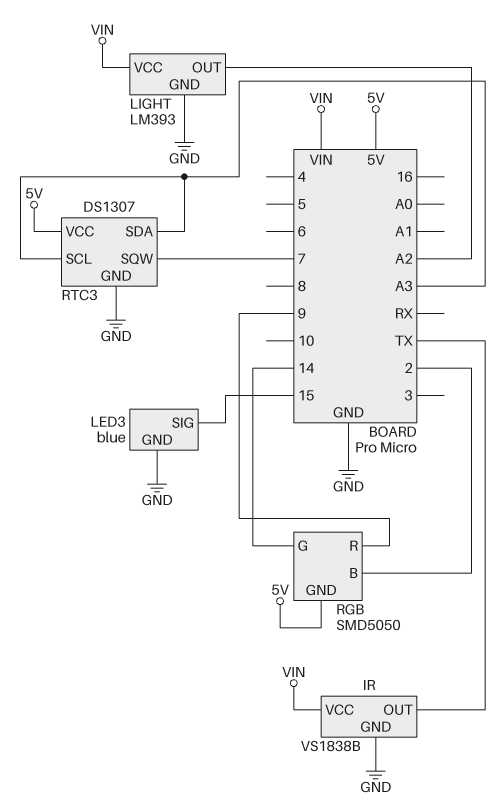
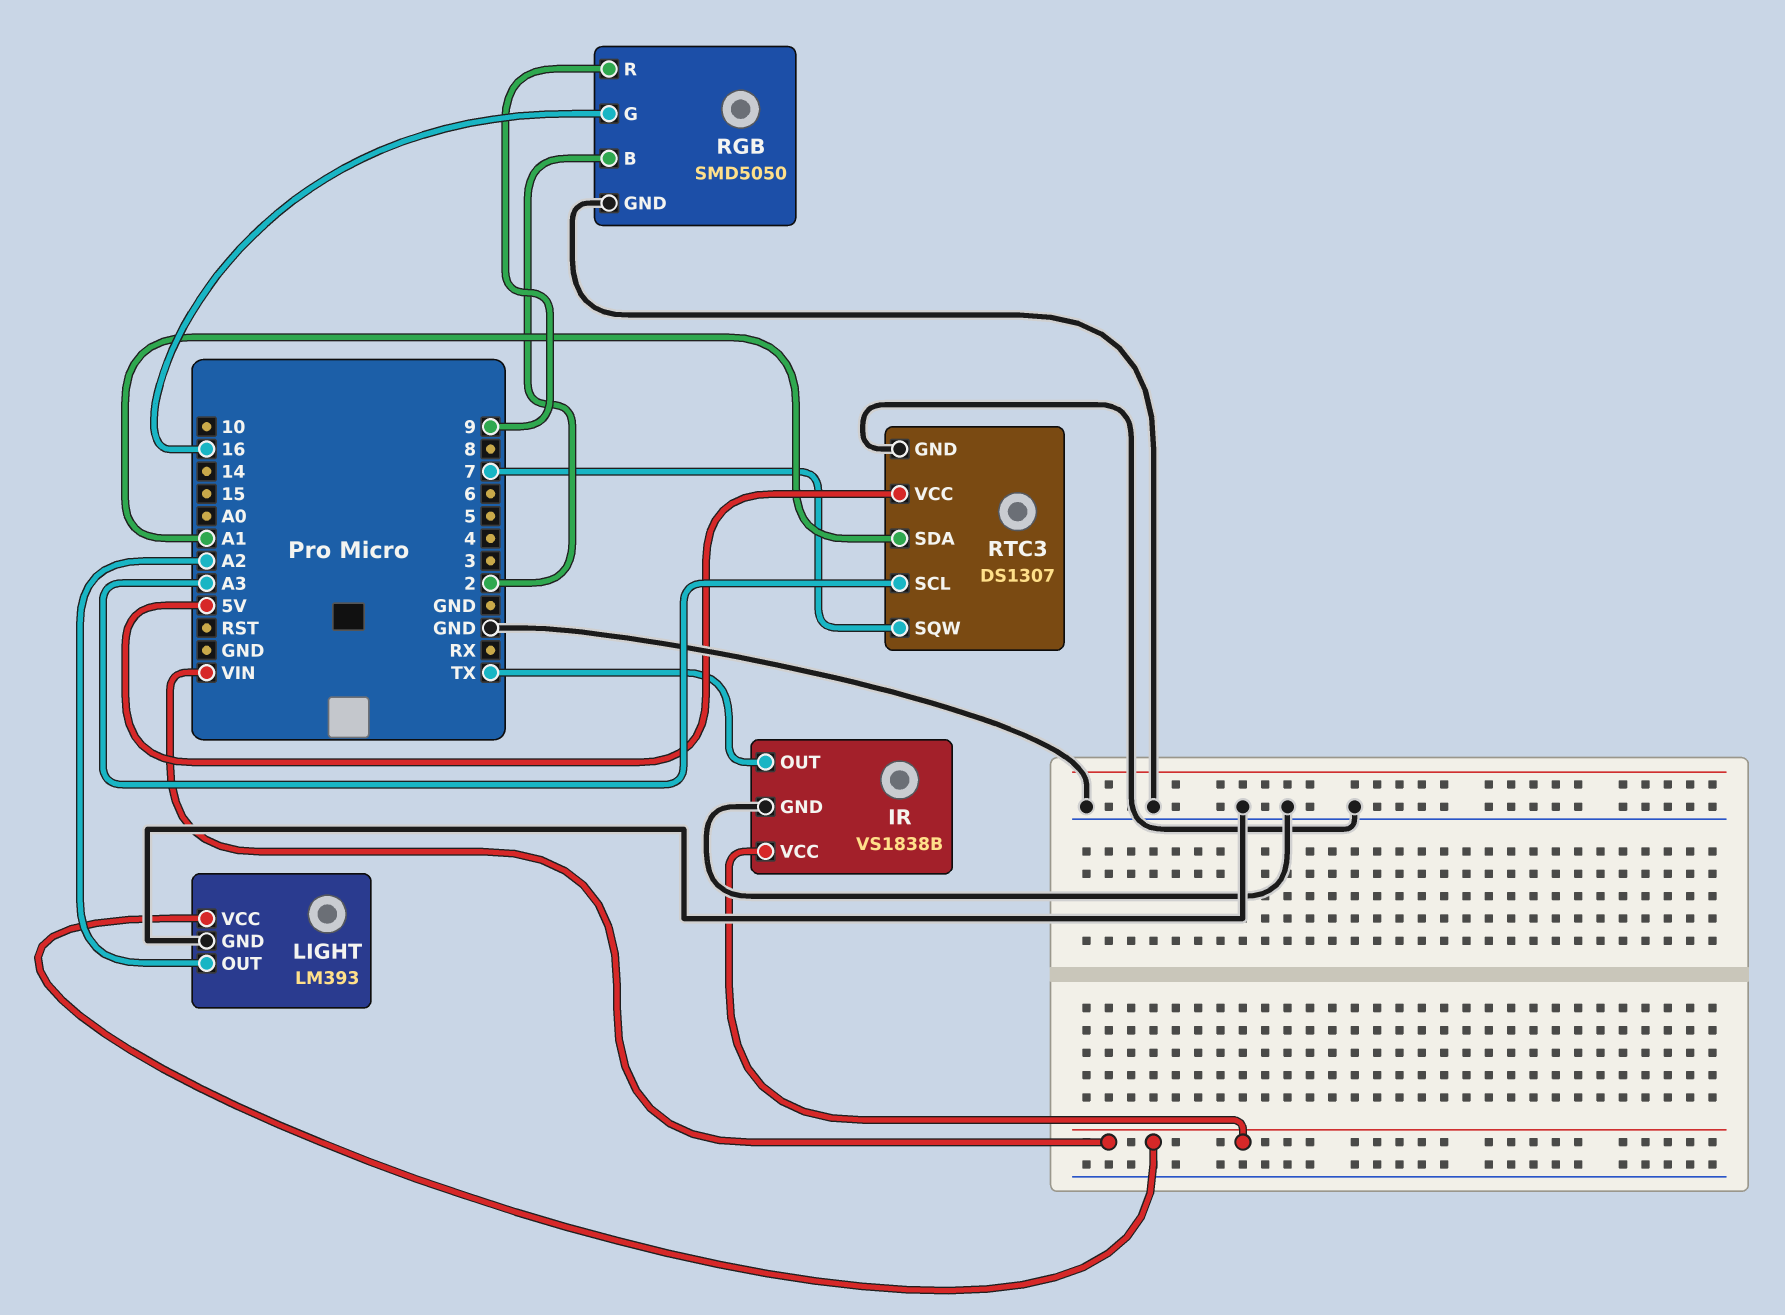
LED3: blue -> none
LED3 pin GND: GND -> none
LED3 pin SIG: 15 -> none
RGB pin G: 14 -> 16
RGB pin GND: 5V -> GND
RTC3 pin SDA: A3 -> A1

